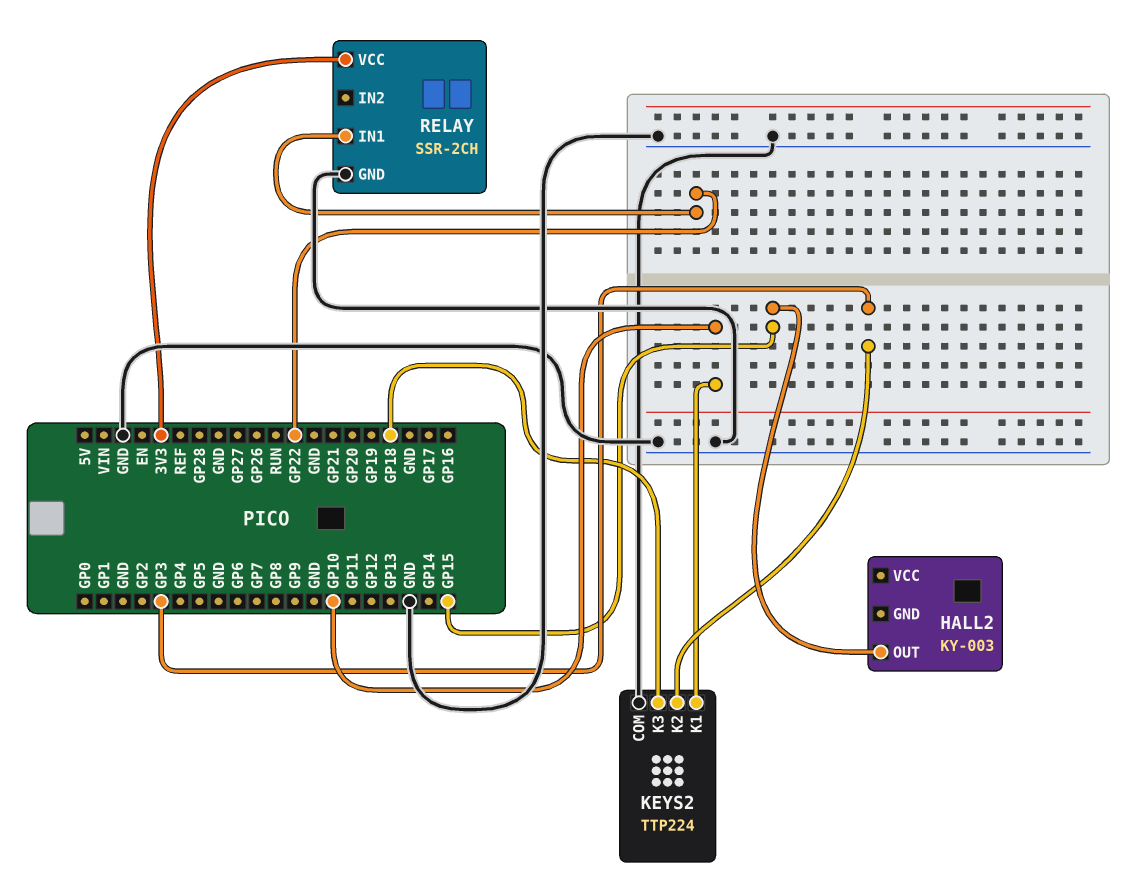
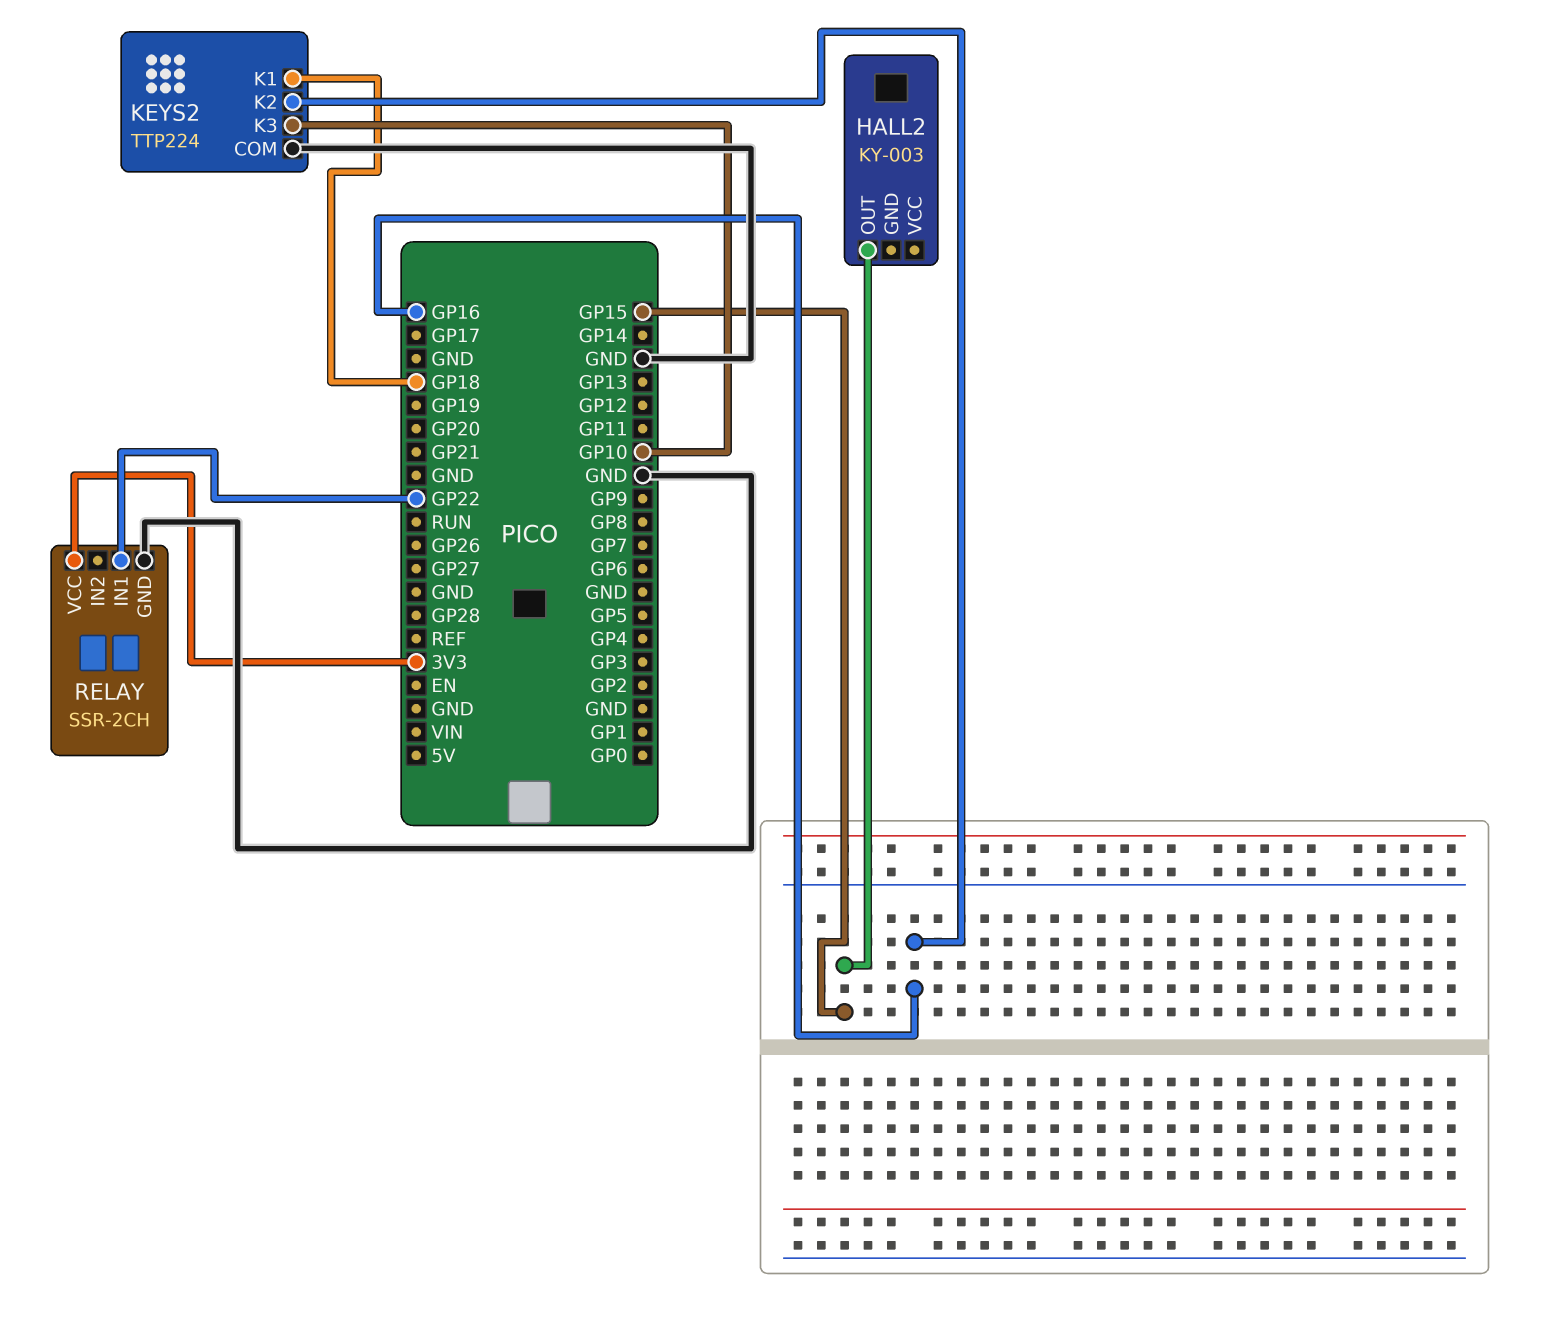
KEYS2 pin K1: GP10 -> GP18
KEYS2 pin K2: GP3 -> GP16
KEYS2 pin K3: GP18 -> GP10

